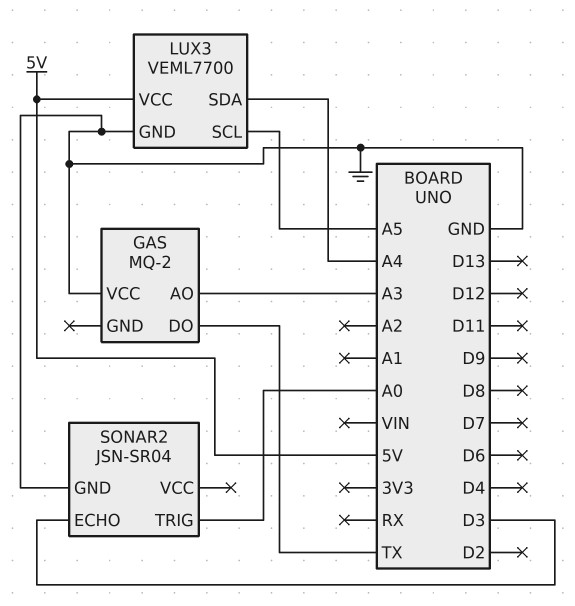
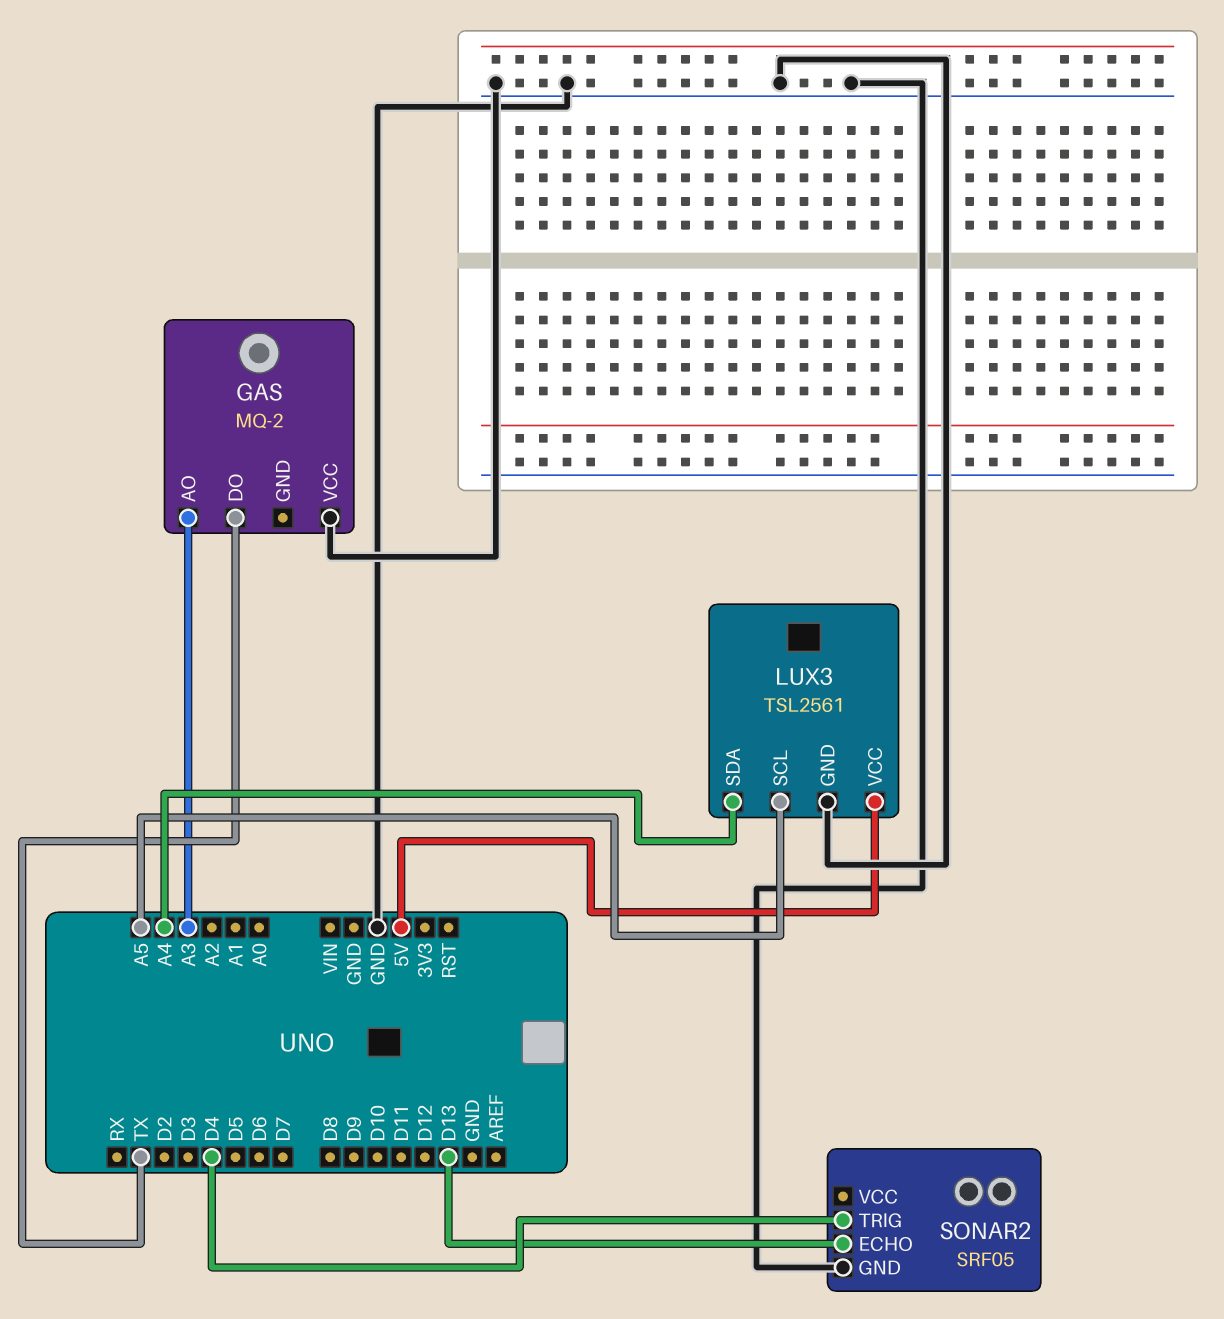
LUX3: VEML7700 -> TSL2561
SONAR2: JSN-SR04 -> SRF05
SONAR2 pin ECHO: D3 -> D13
SONAR2 pin TRIG: A0 -> D4

